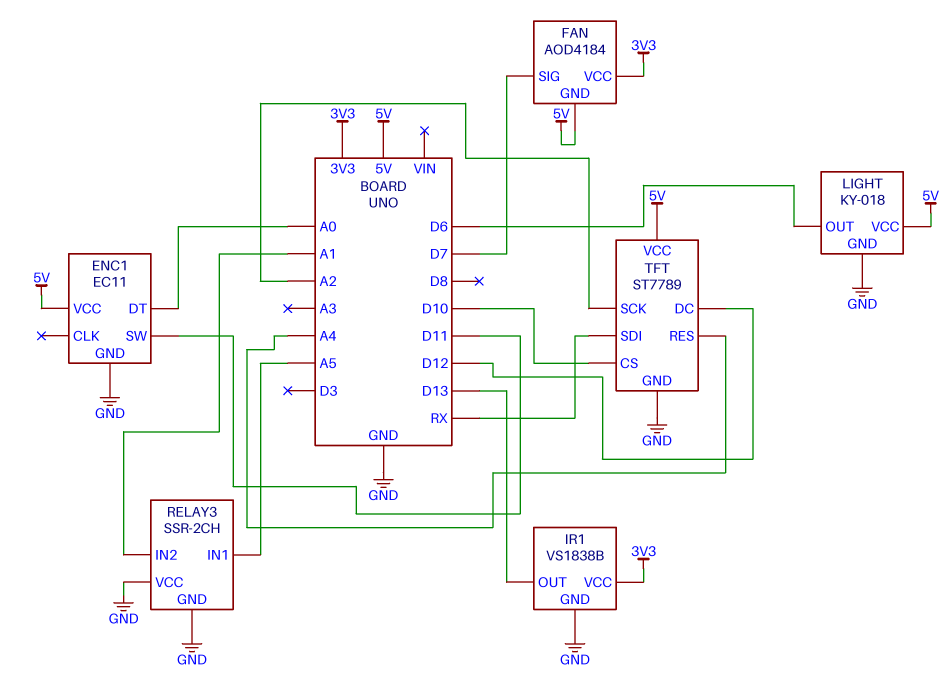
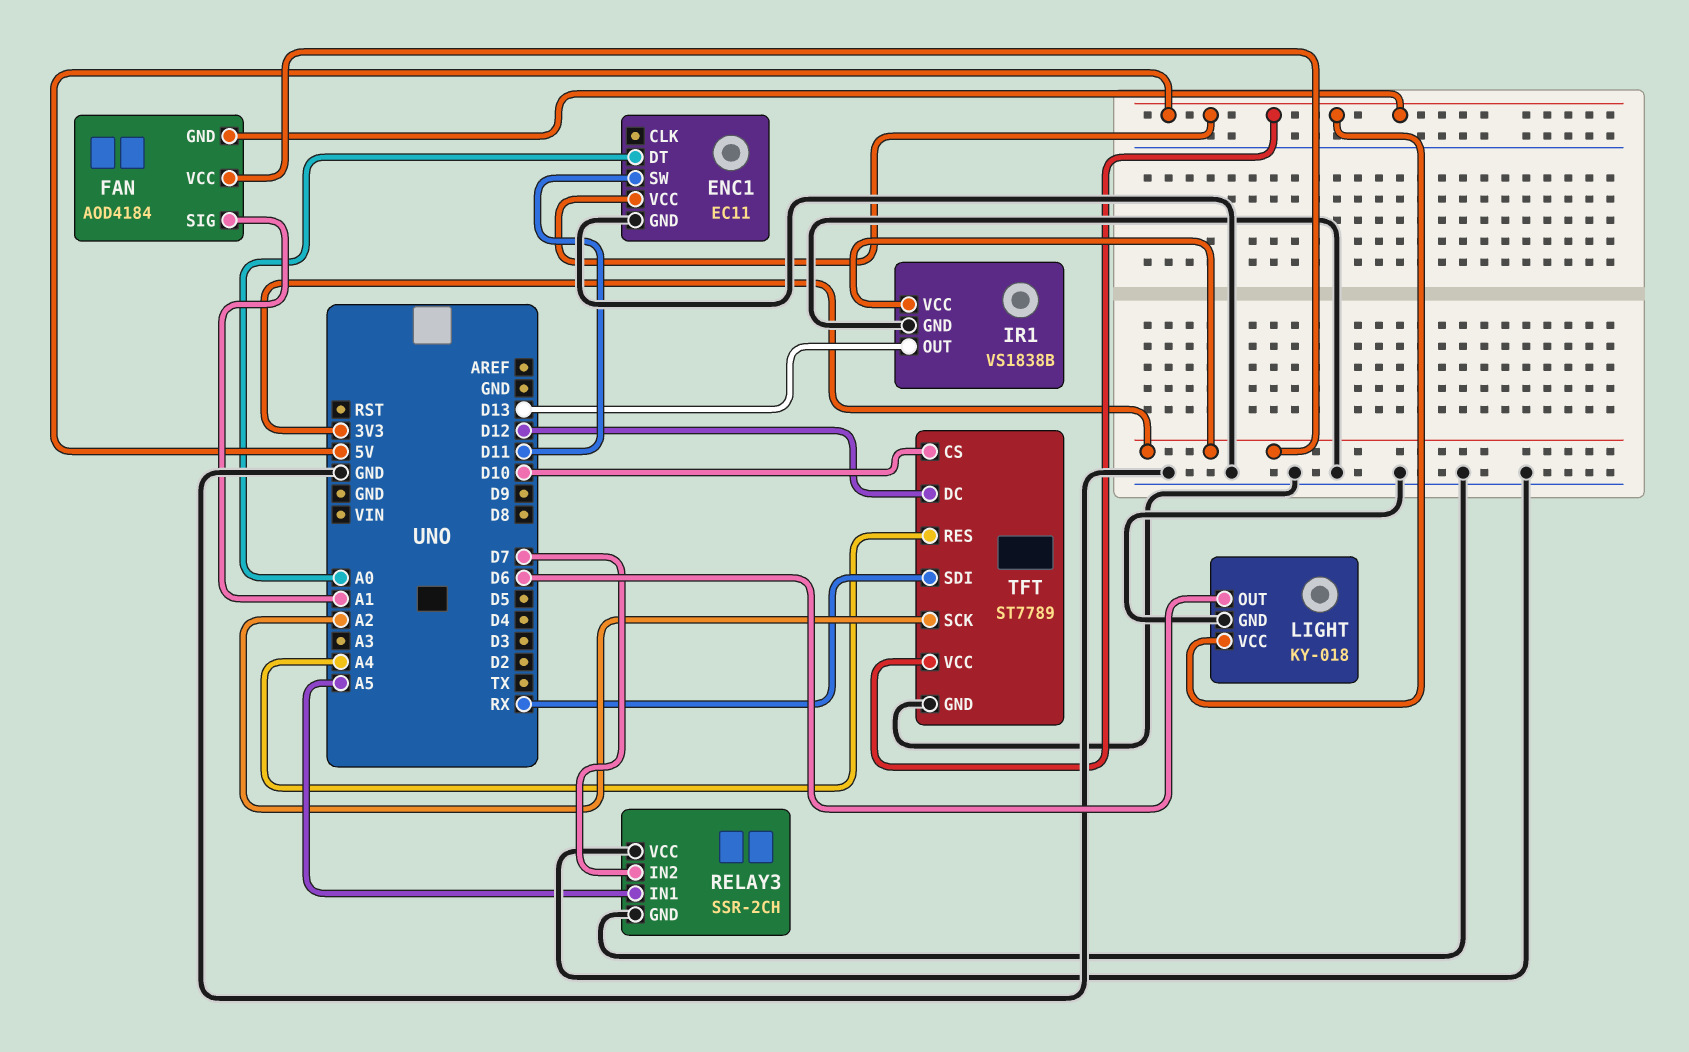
FAN pin SIG: D7 -> A1
RELAY3 pin IN2: A1 -> D7

